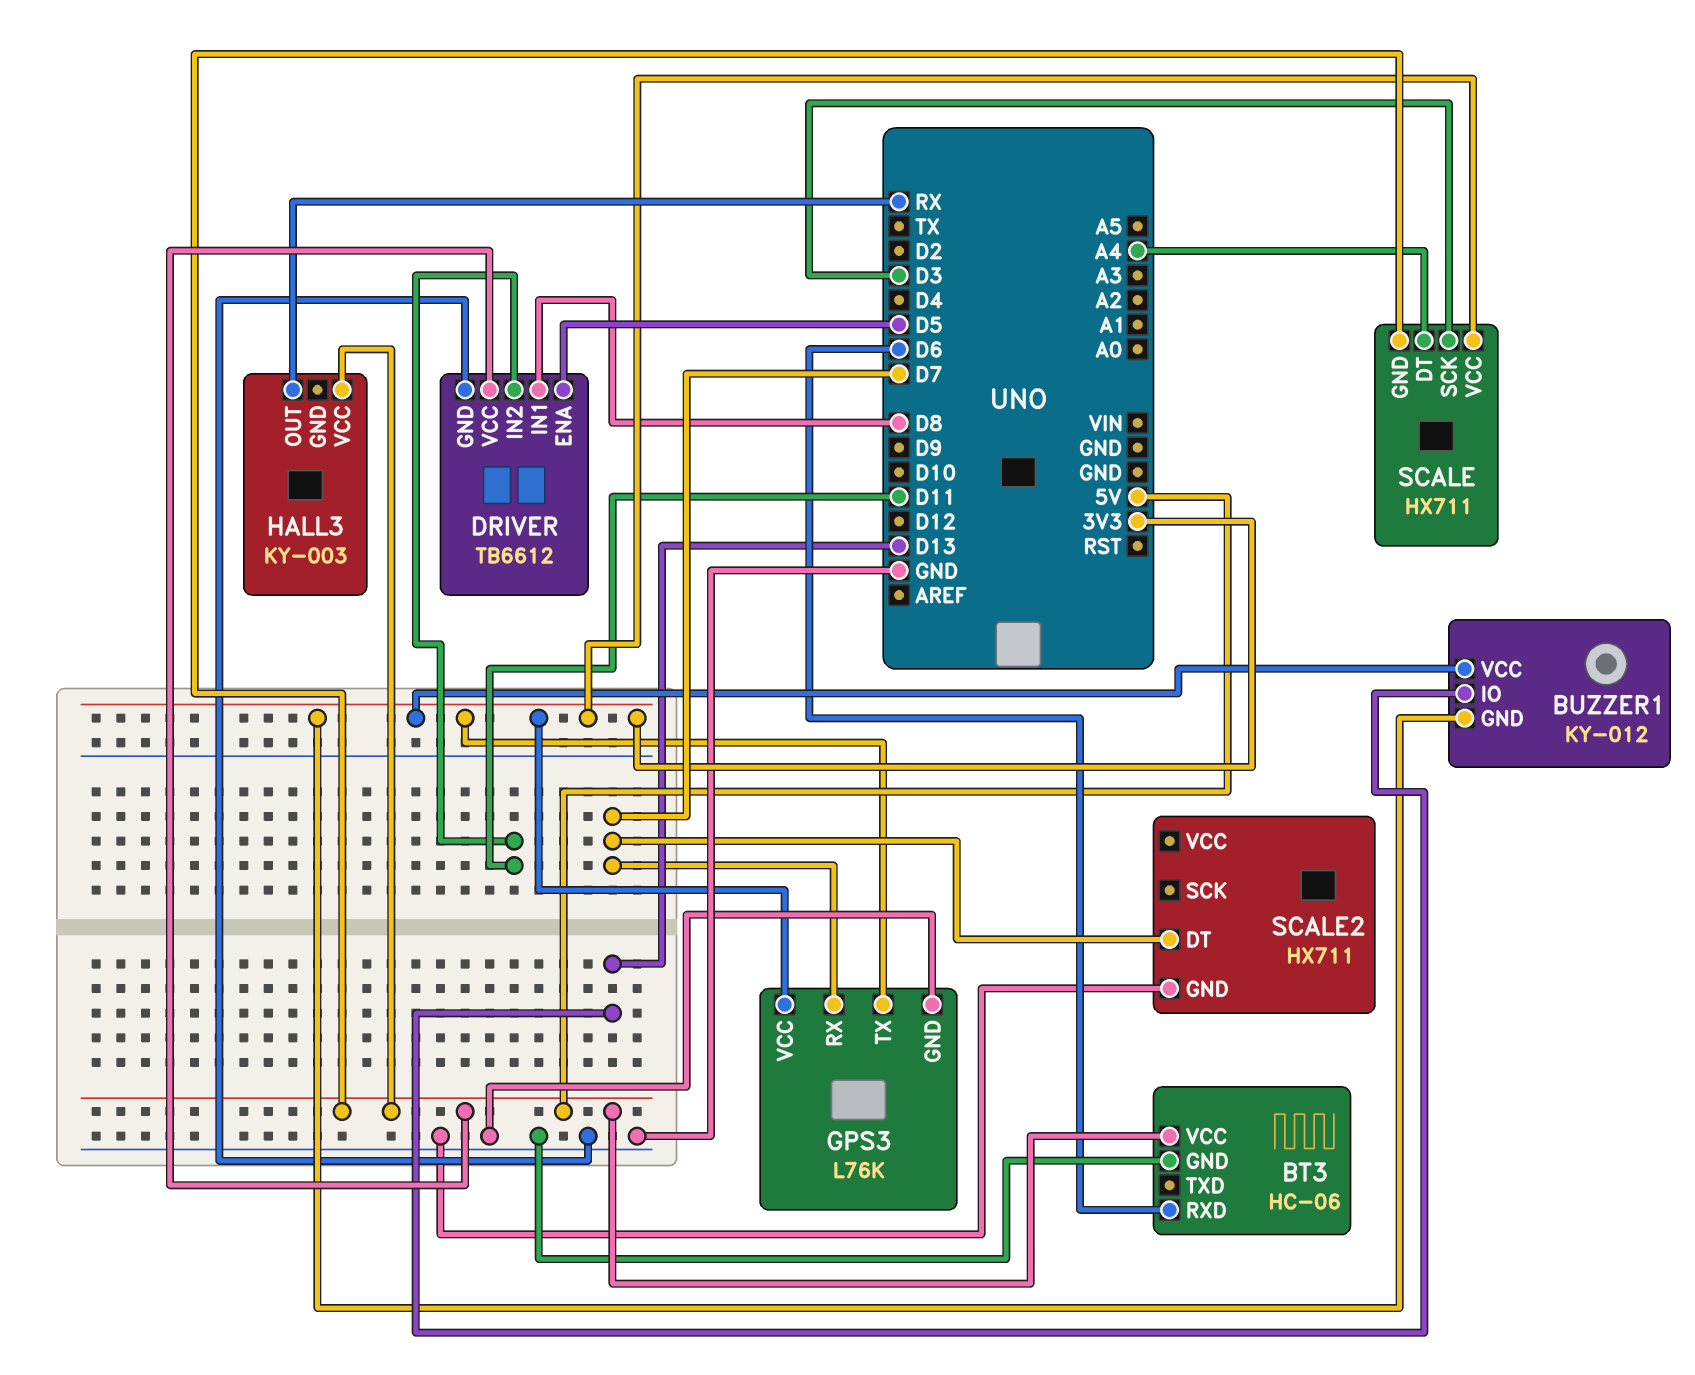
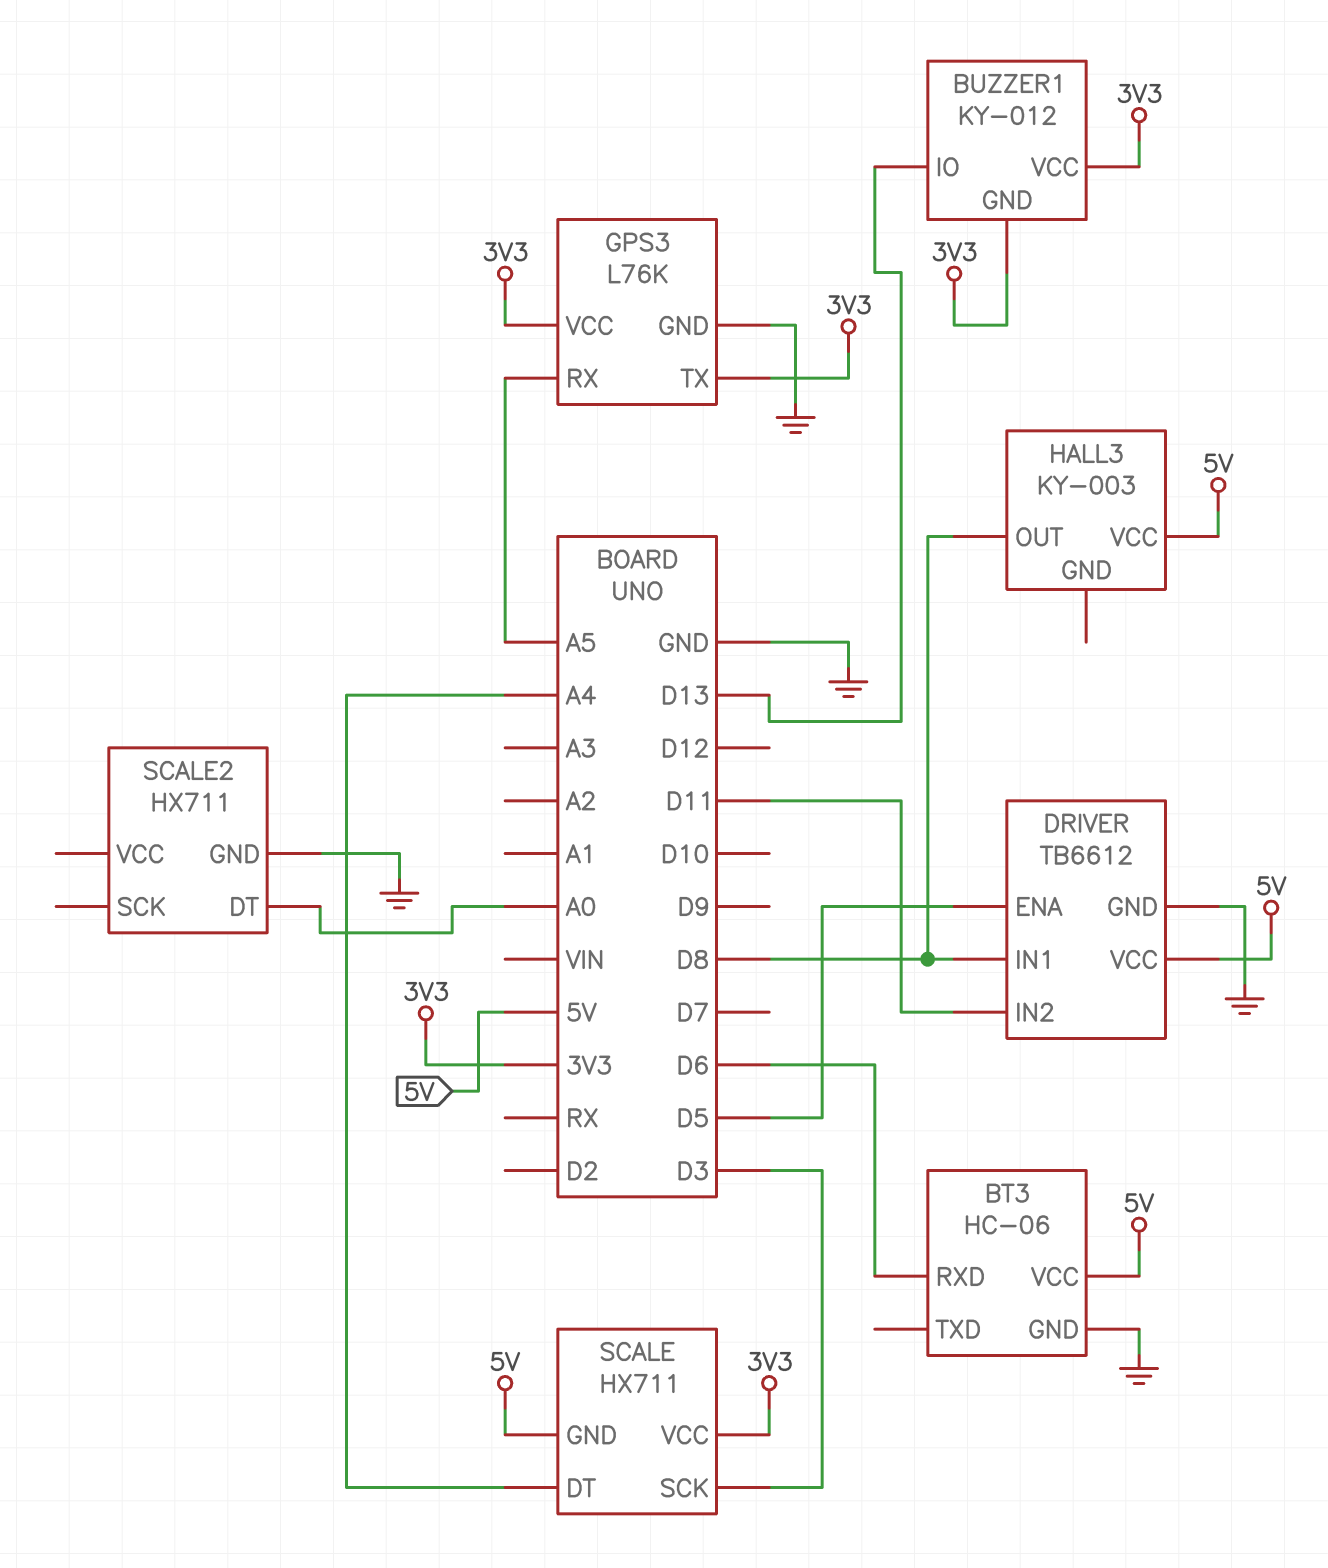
GPS3 pin RX: D7 -> A5
HALL3 pin OUT: RX -> D8
SCALE2 pin DT: D7 -> A0

